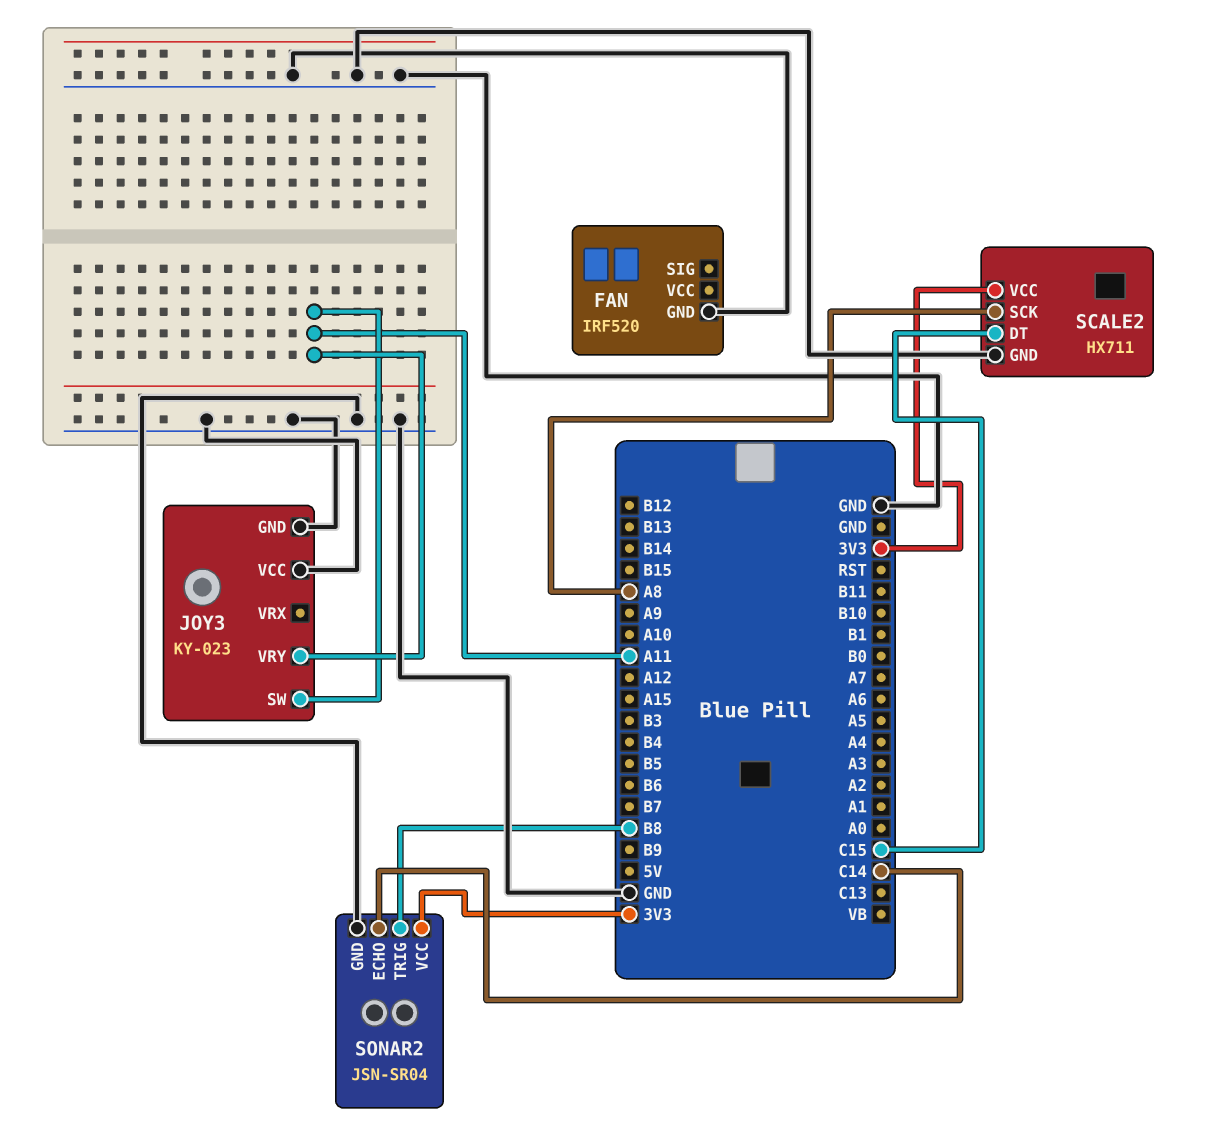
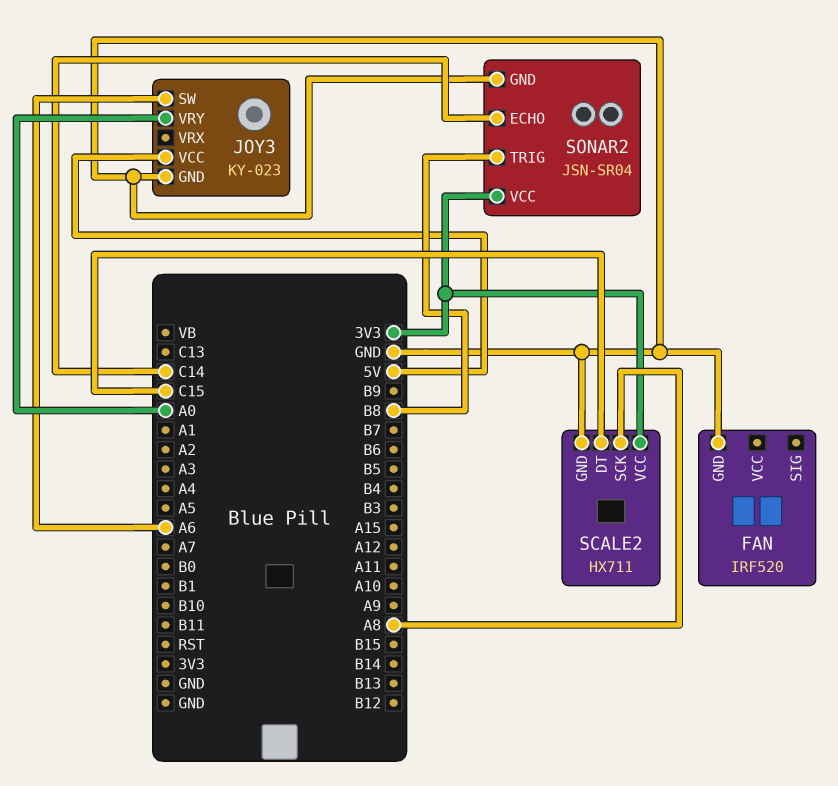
JOY3 pin SW: A11 -> A6
JOY3 pin VCC: GND -> 5V
JOY3 pin VRY: A11 -> A0

